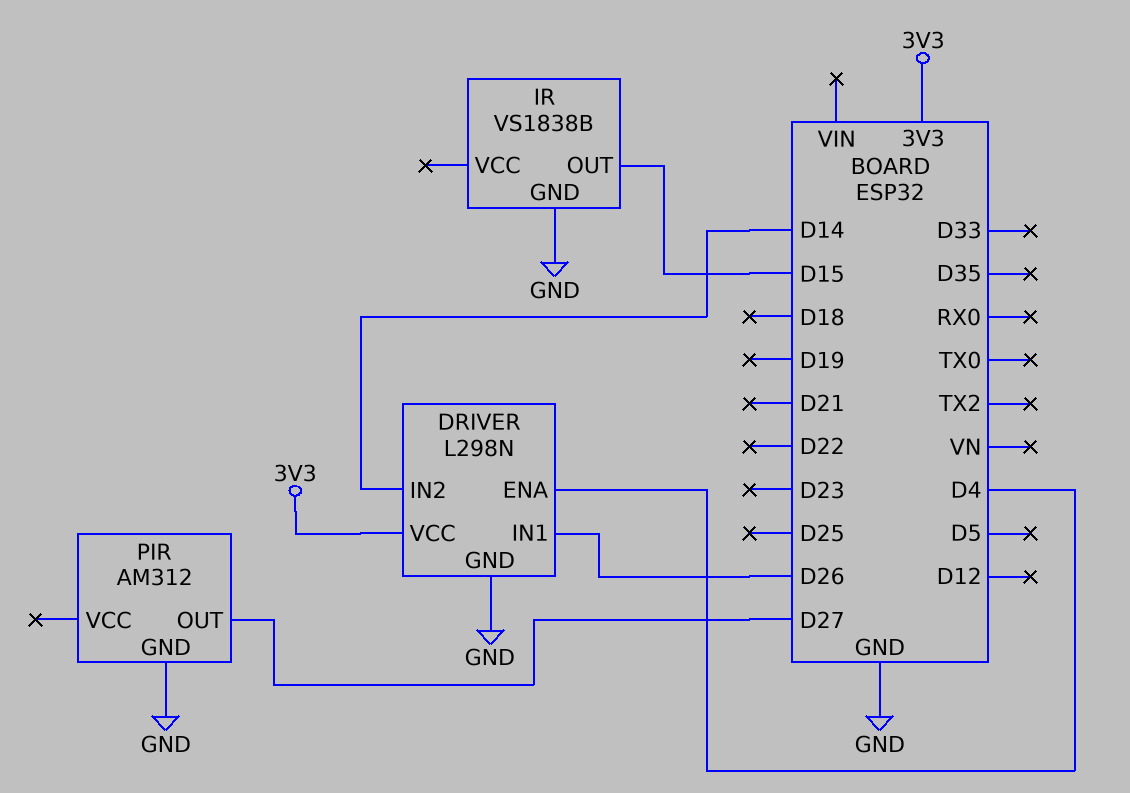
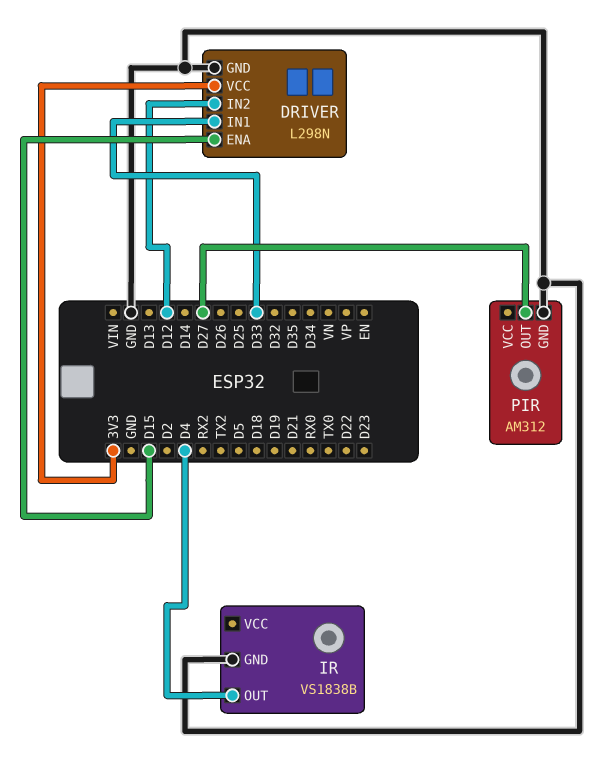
DRIVER pin ENA: D4 -> D15
DRIVER pin IN1: D26 -> D33
DRIVER pin IN2: D14 -> D12
IR pin OUT: D15 -> D4

